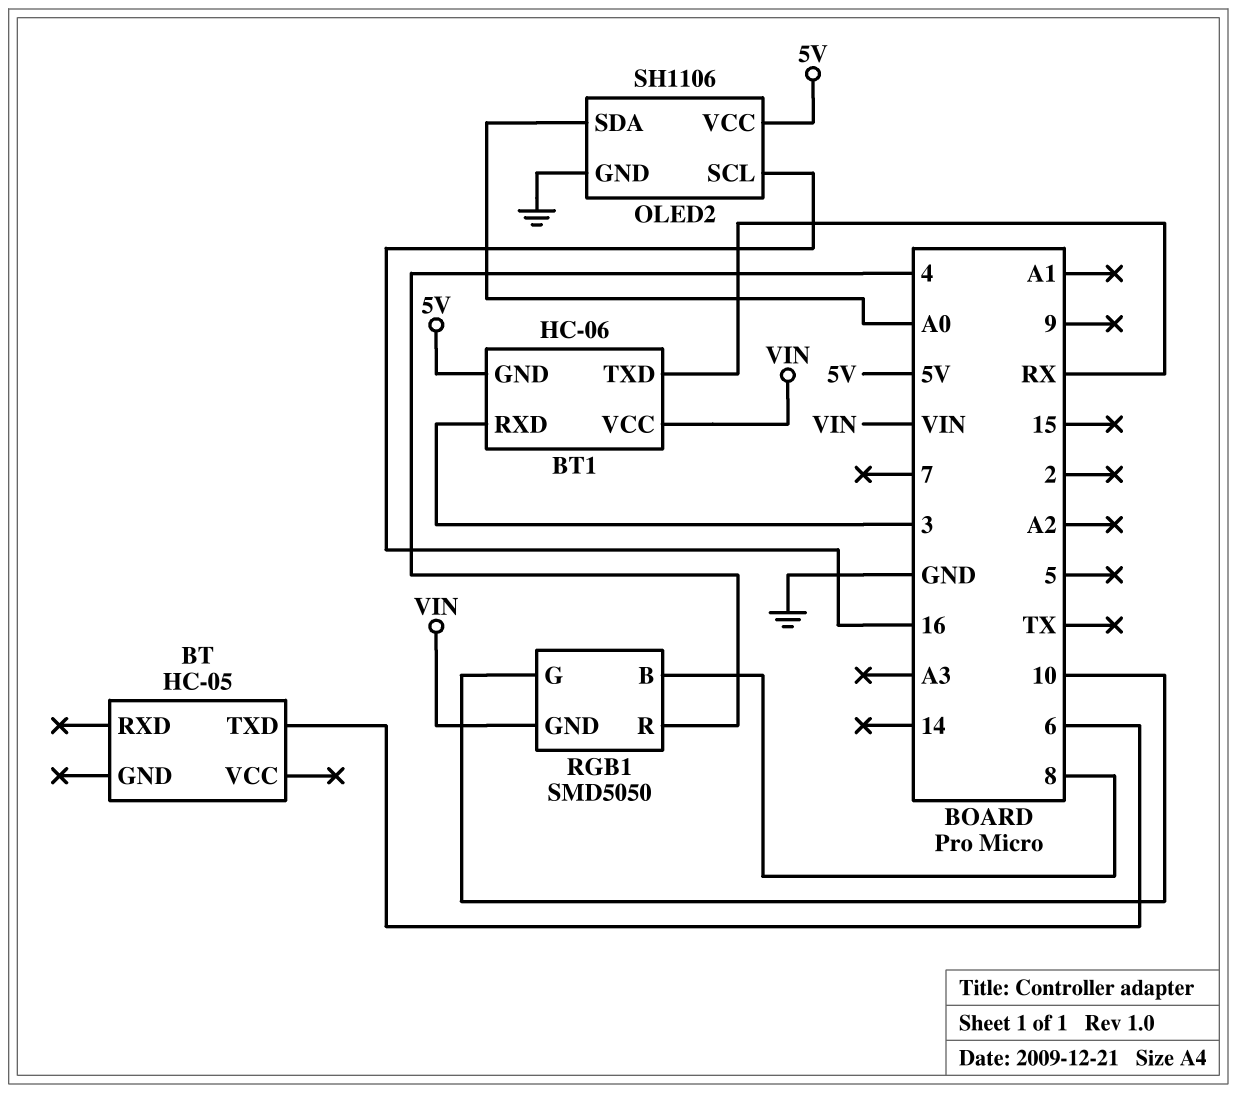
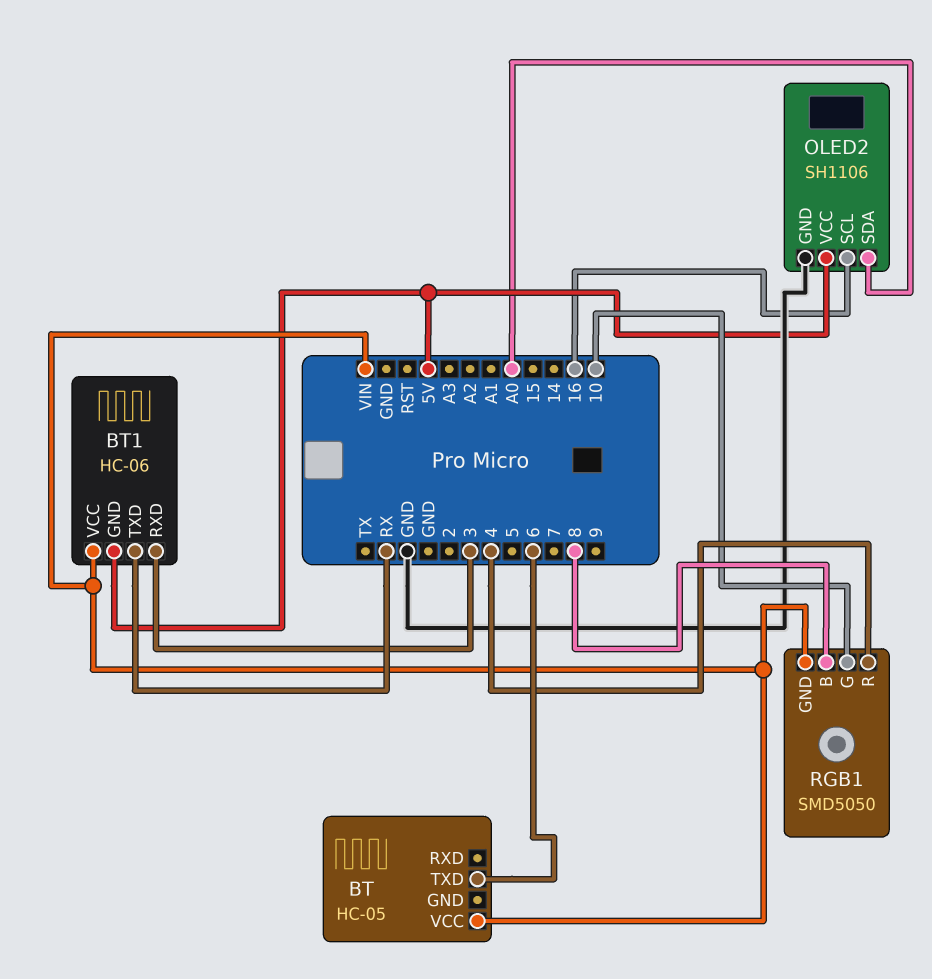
BT pin VCC: none -> VIN

